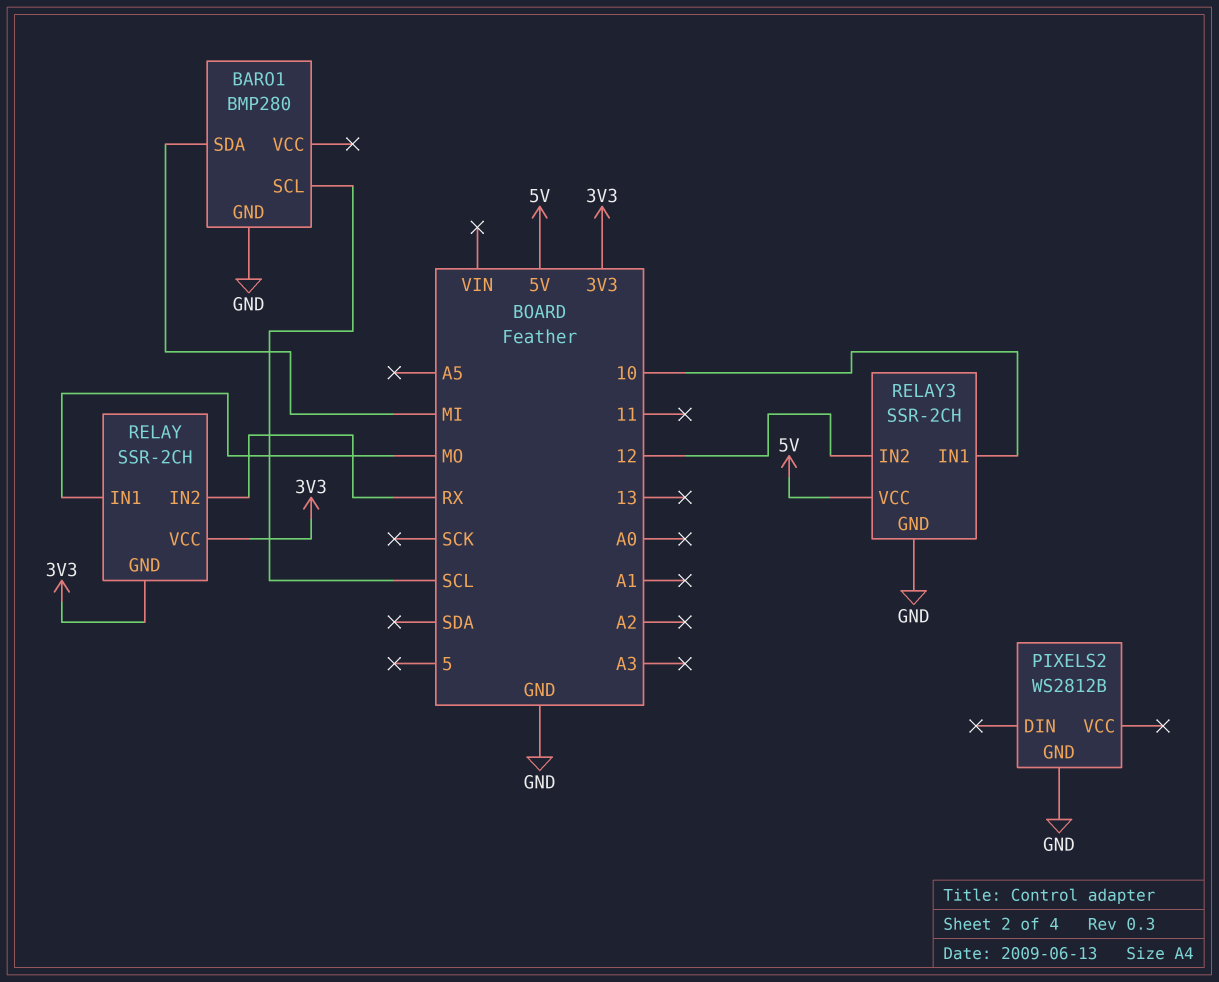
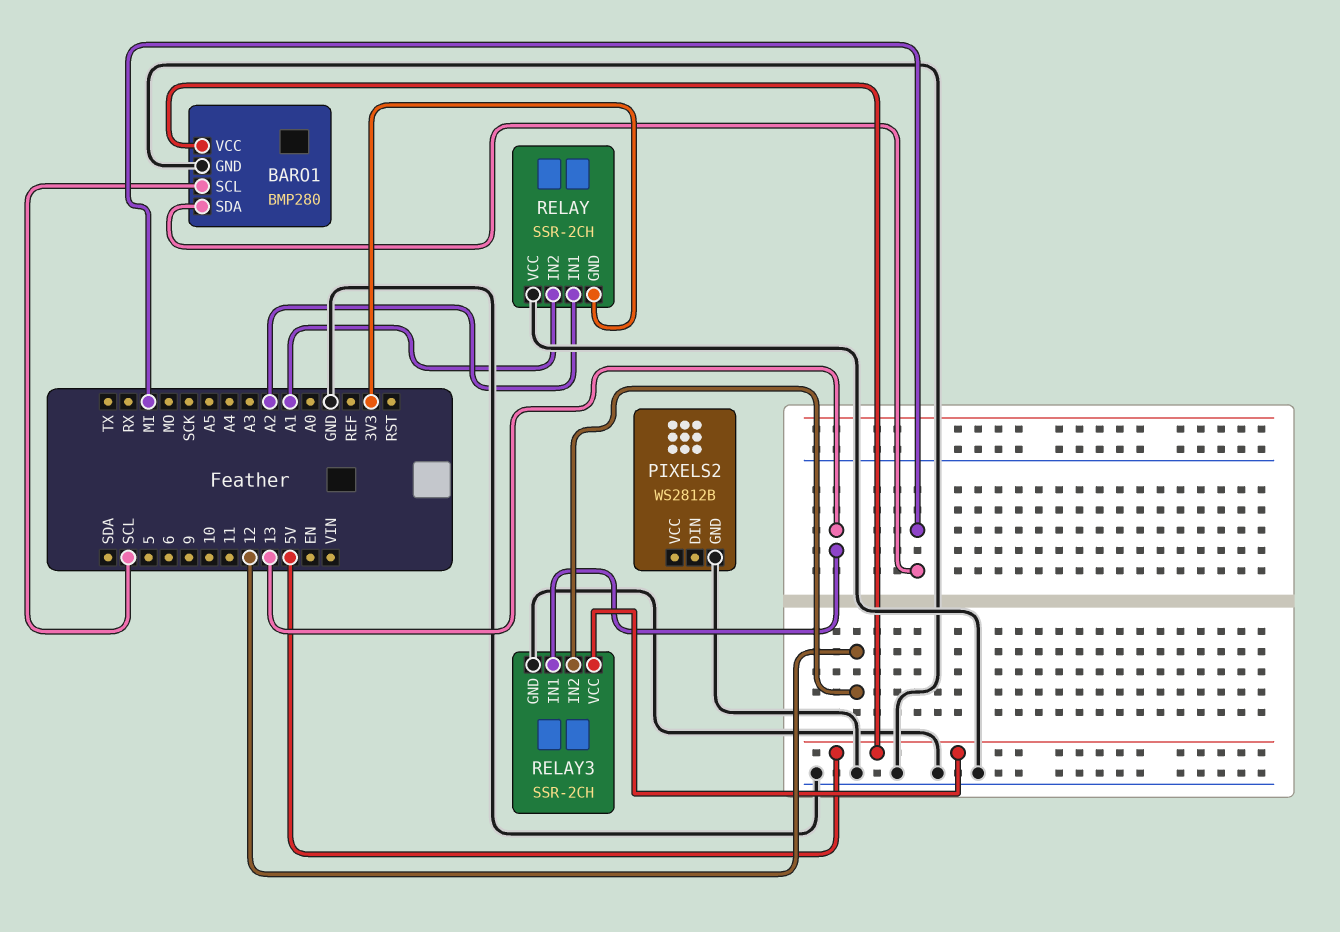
BARO1 pin VCC: none -> 5V
RELAY pin IN1: MO -> A2
RELAY pin IN2: RX -> A1
RELAY pin VCC: 3V3 -> GND
RELAY3 pin IN1: 10 -> 13

